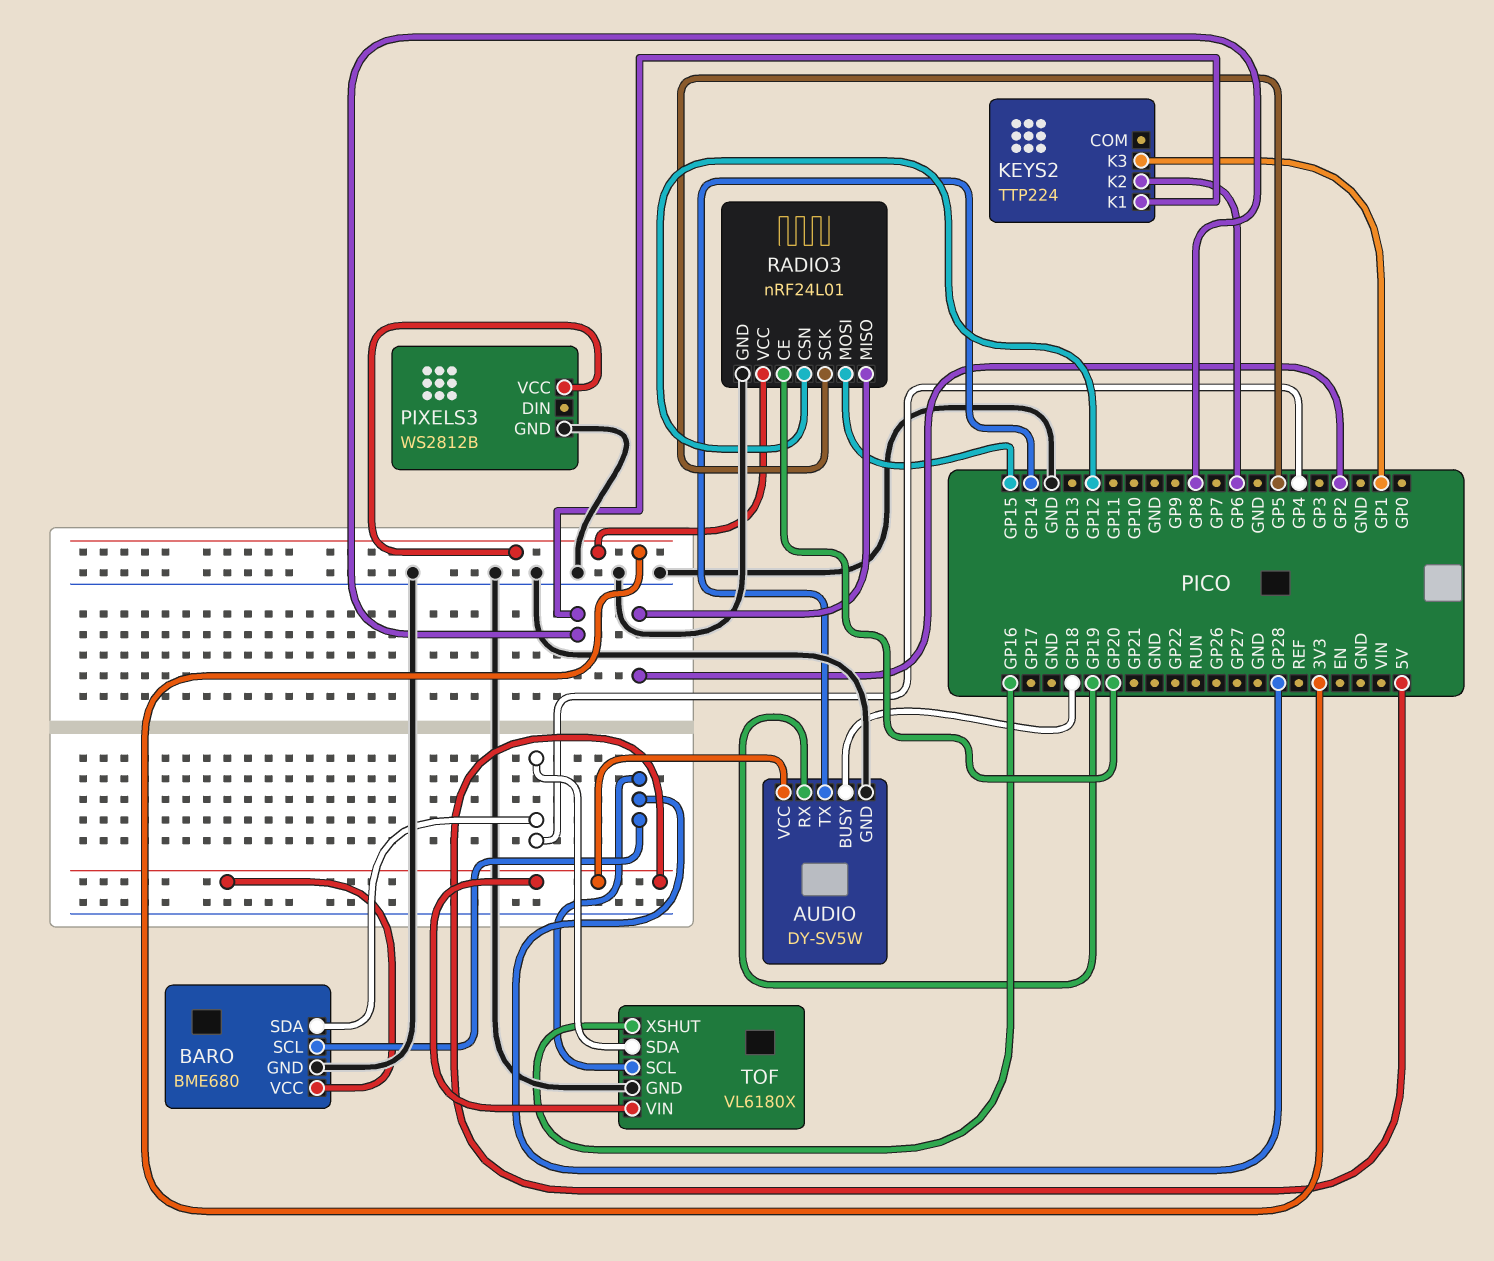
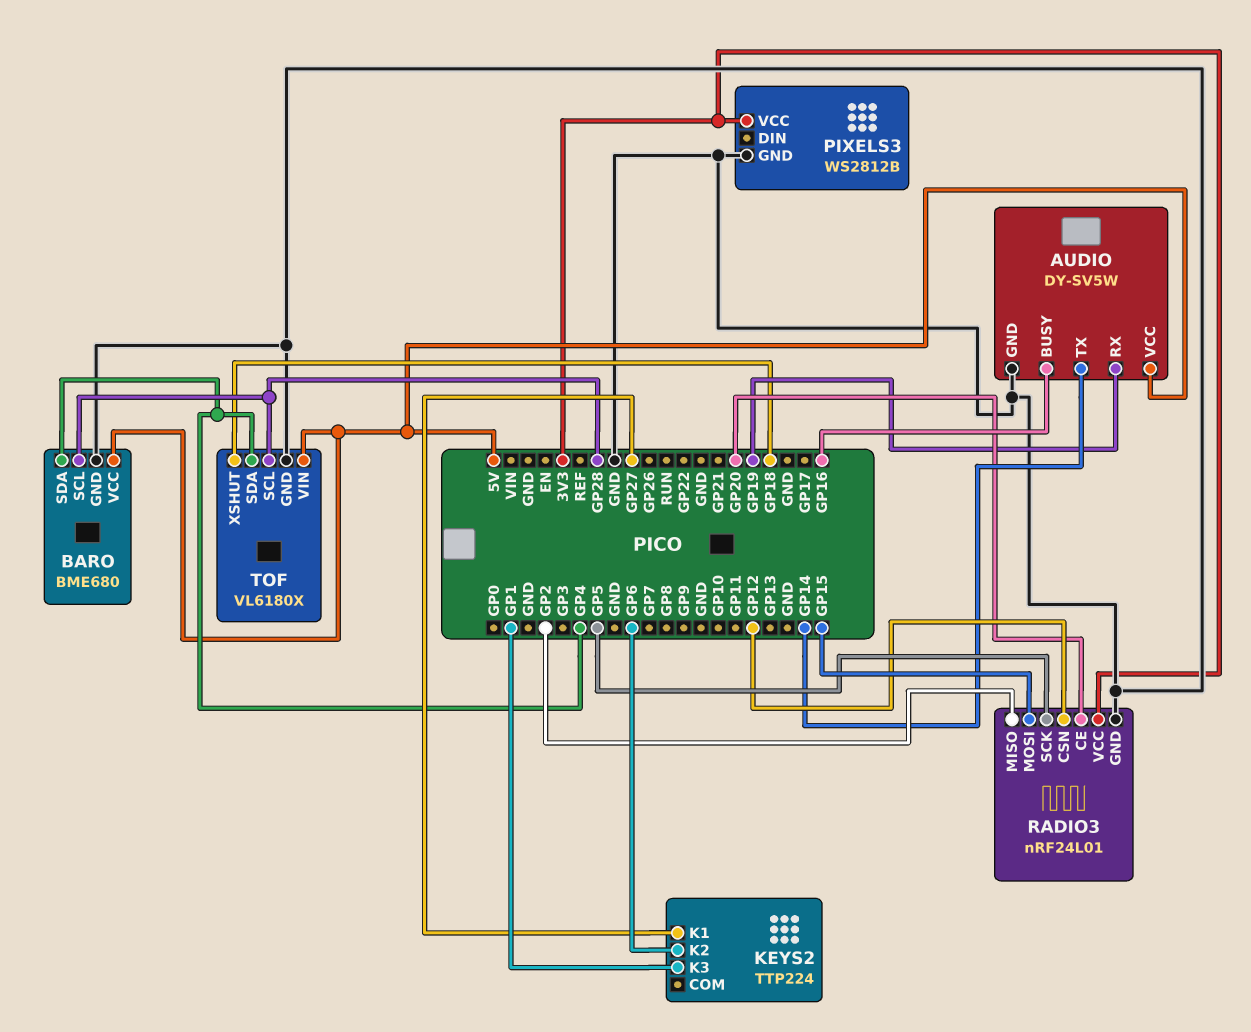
AUDIO pin BUSY: GP18 -> GP16
KEYS2 pin K1: GP8 -> GP27
TOF pin XSHUT: GP16 -> GP18

